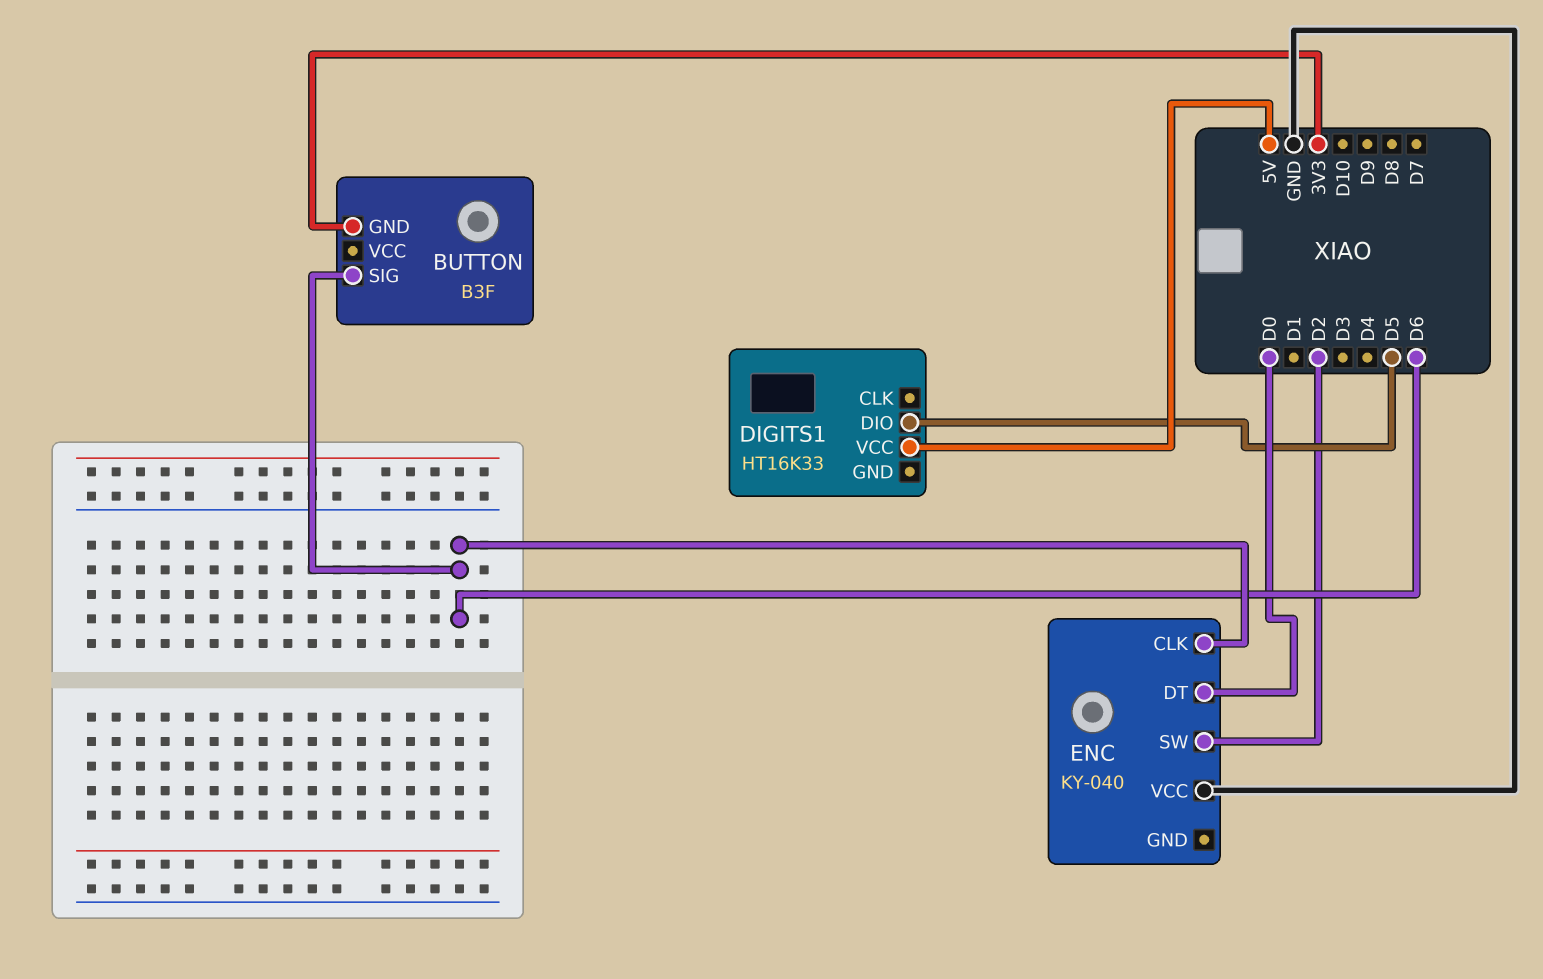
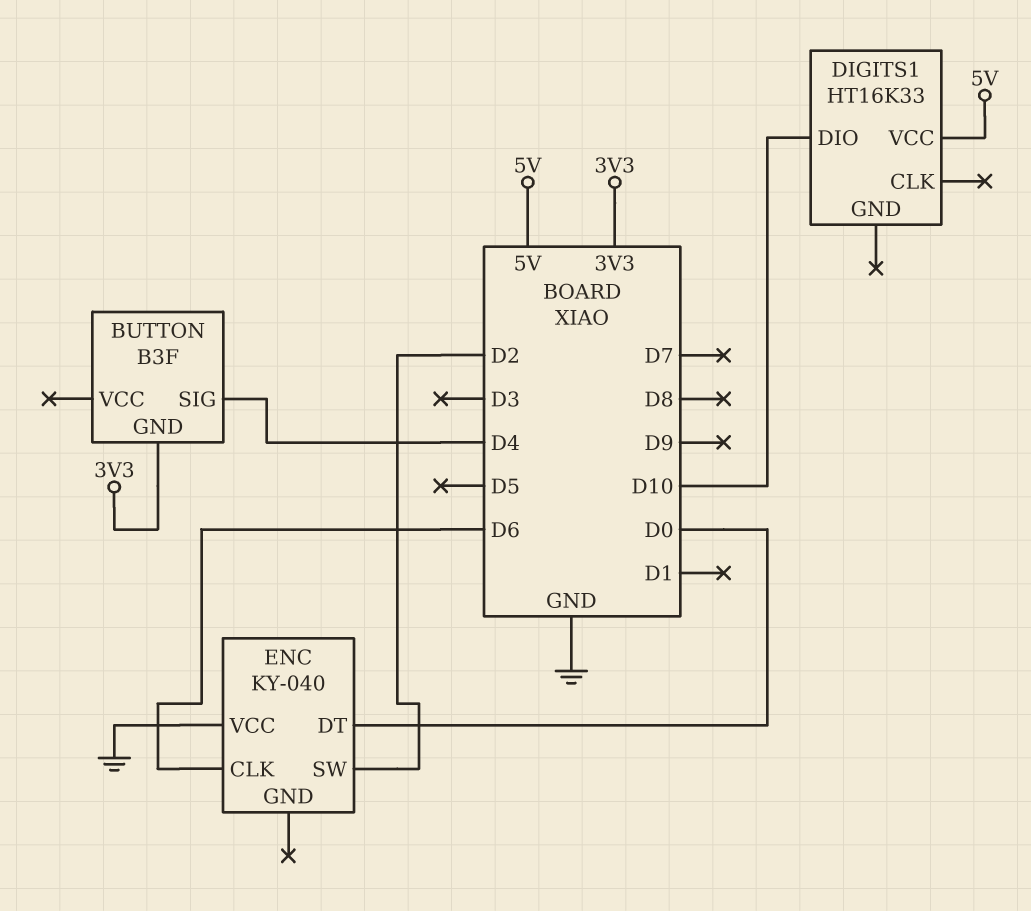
BUTTON pin SIG: D6 -> D4
DIGITS1 pin DIO: D5 -> D10

